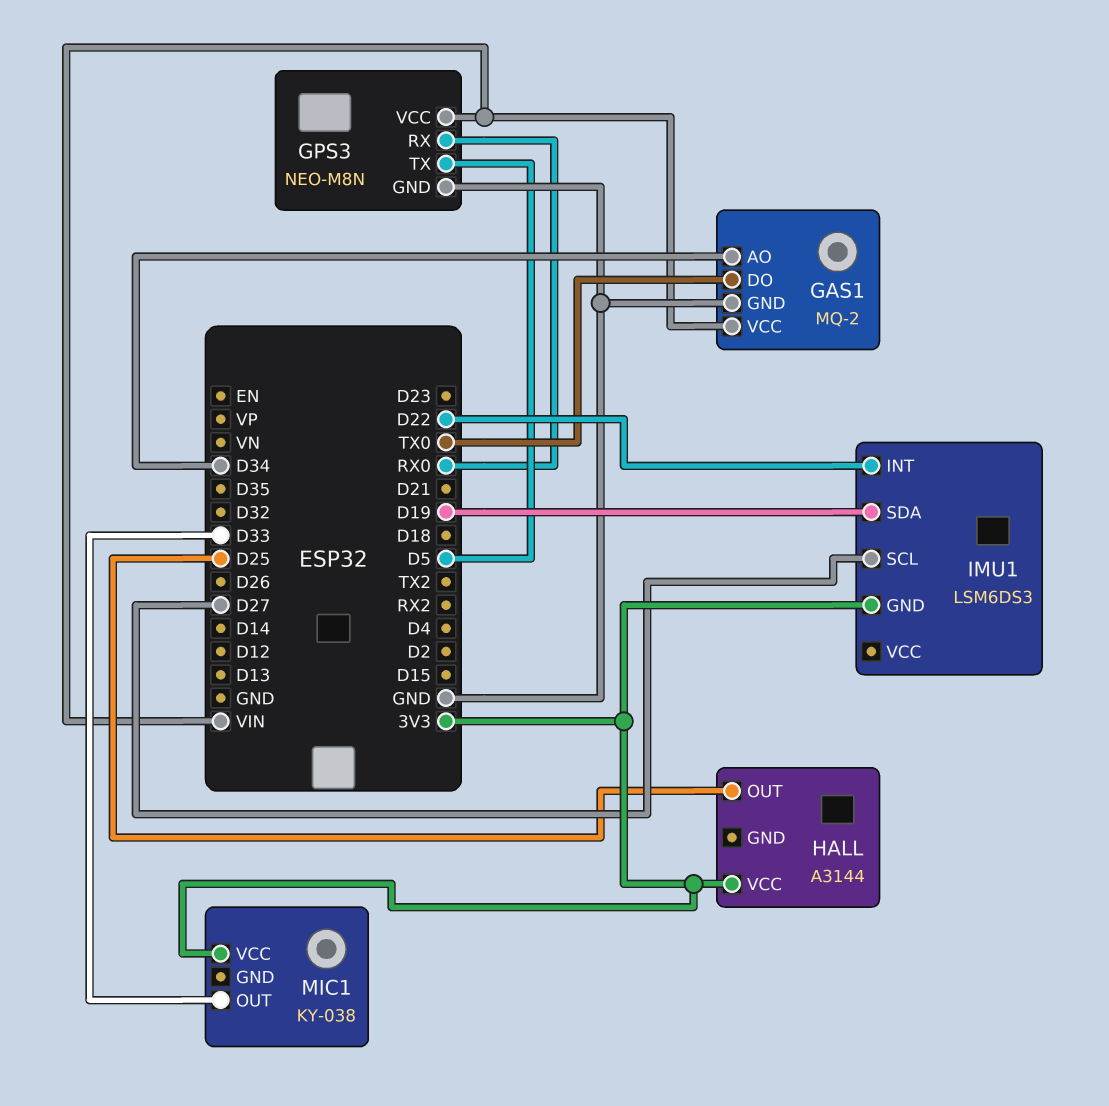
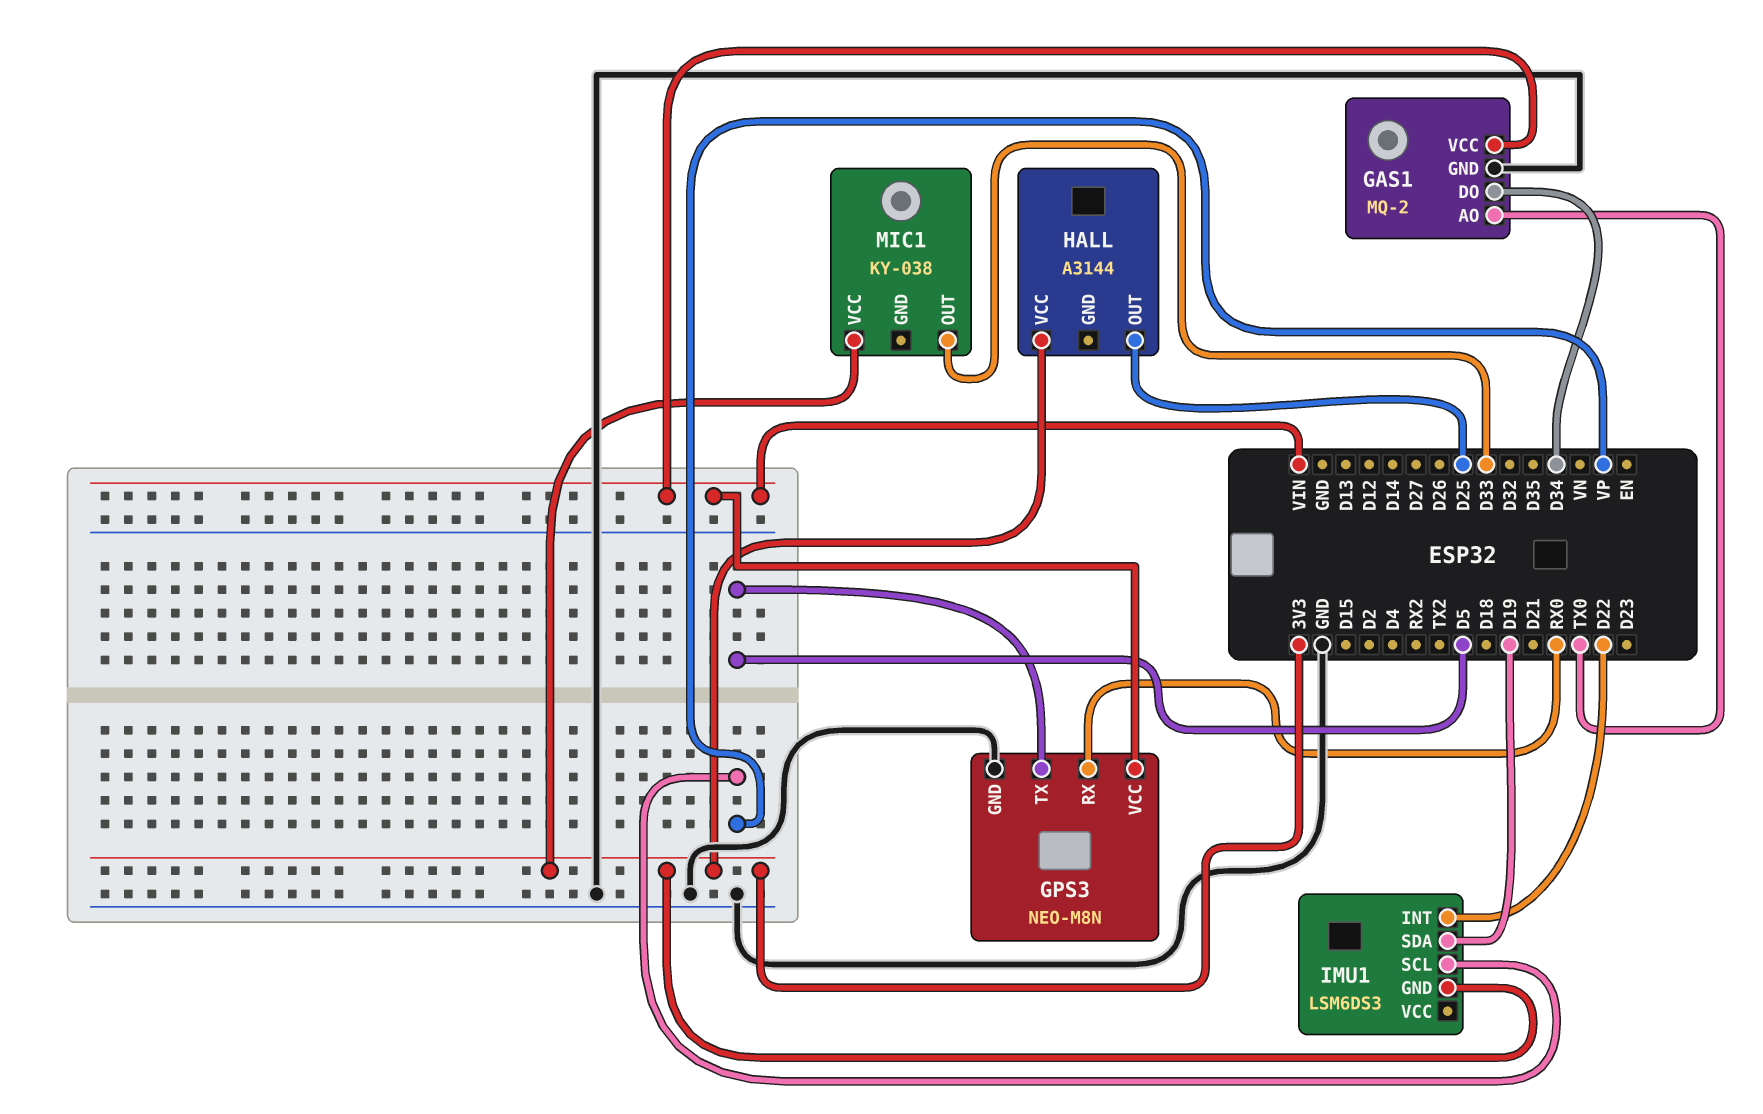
GAS1 pin AO: D34 -> TX0
GAS1 pin DO: TX0 -> D34
IMU1 pin SCL: D27 -> VP

